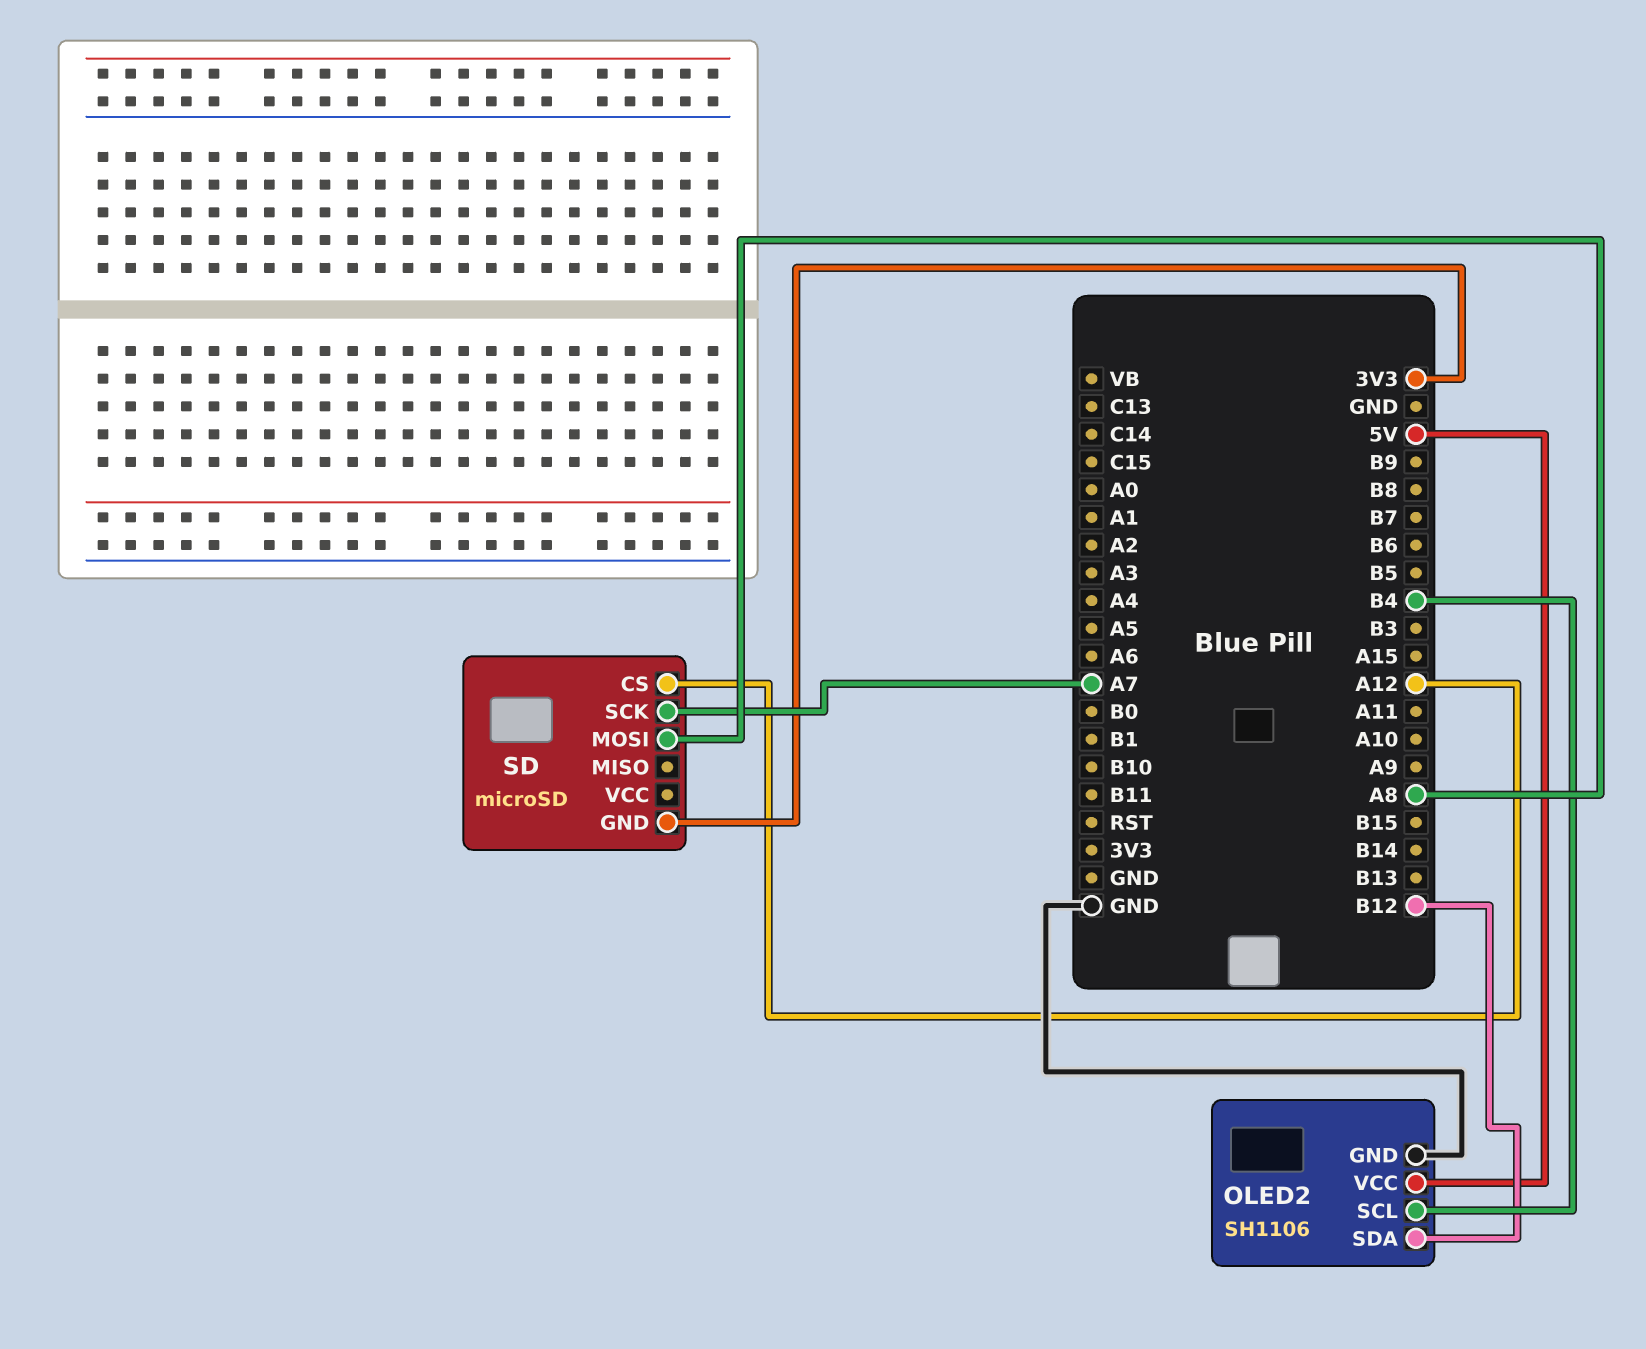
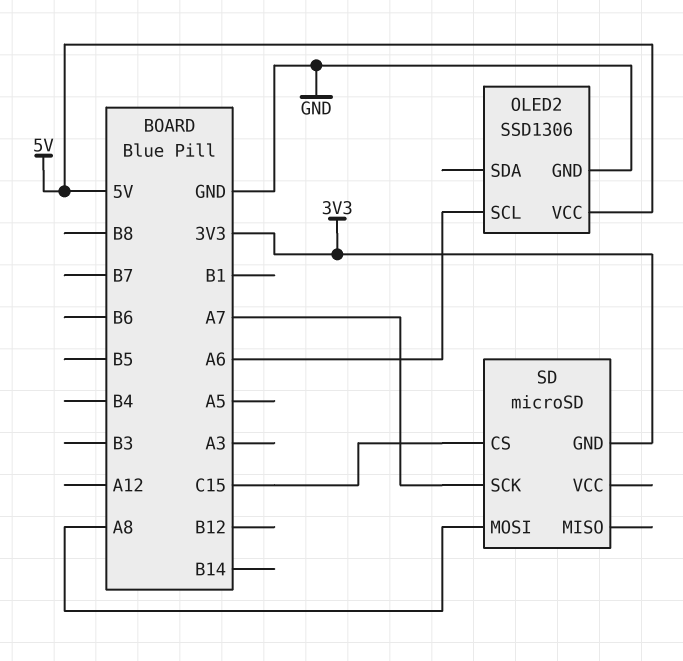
OLED2: SH1106 -> SSD1306
OLED2 pin SCL: B4 -> A6
OLED2 pin SDA: B12 -> none
SD pin CS: A12 -> C15

